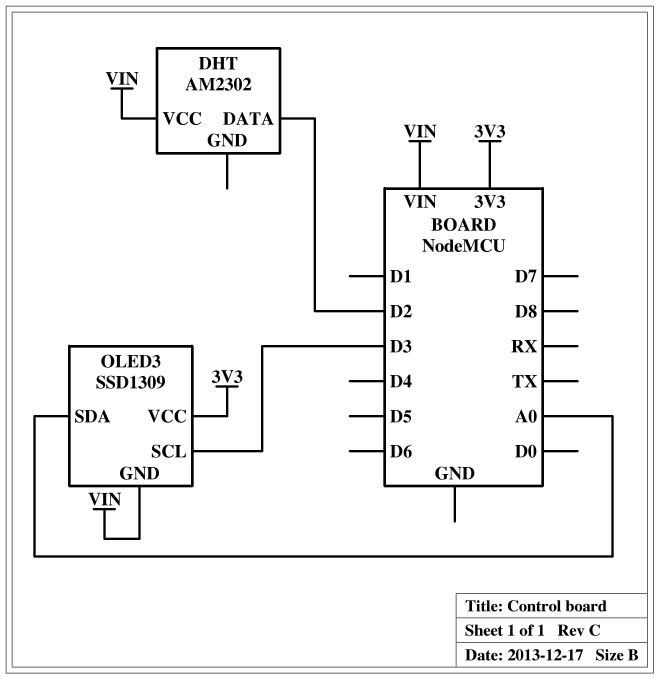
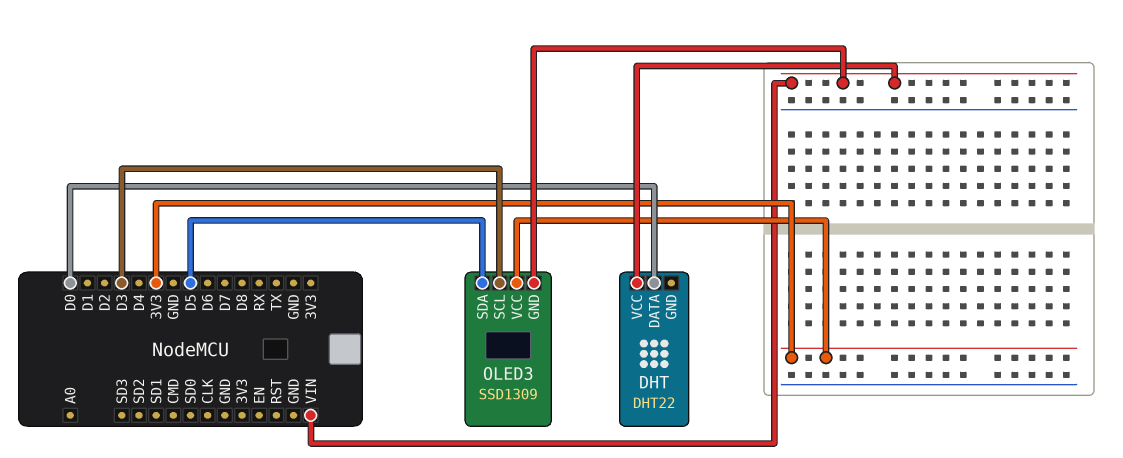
DHT: AM2302 -> DHT22
DHT pin DATA: D2 -> D0
OLED3 pin SDA: A0 -> D5

